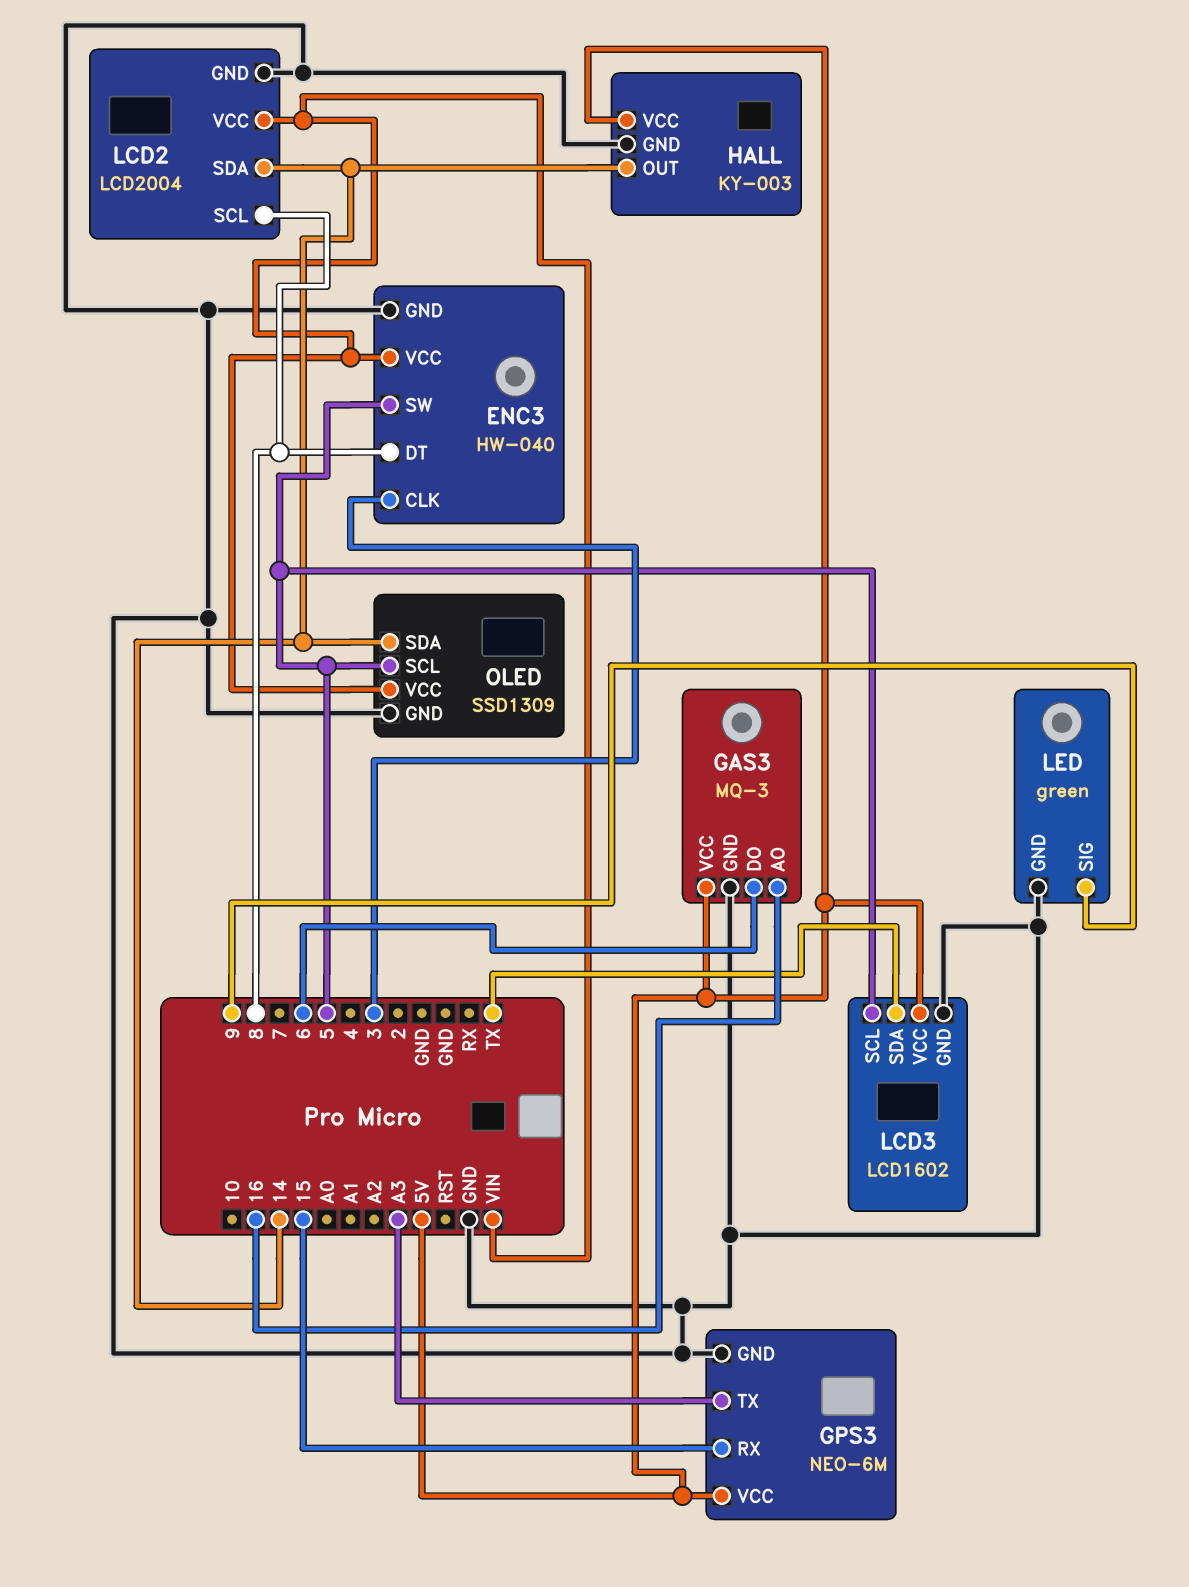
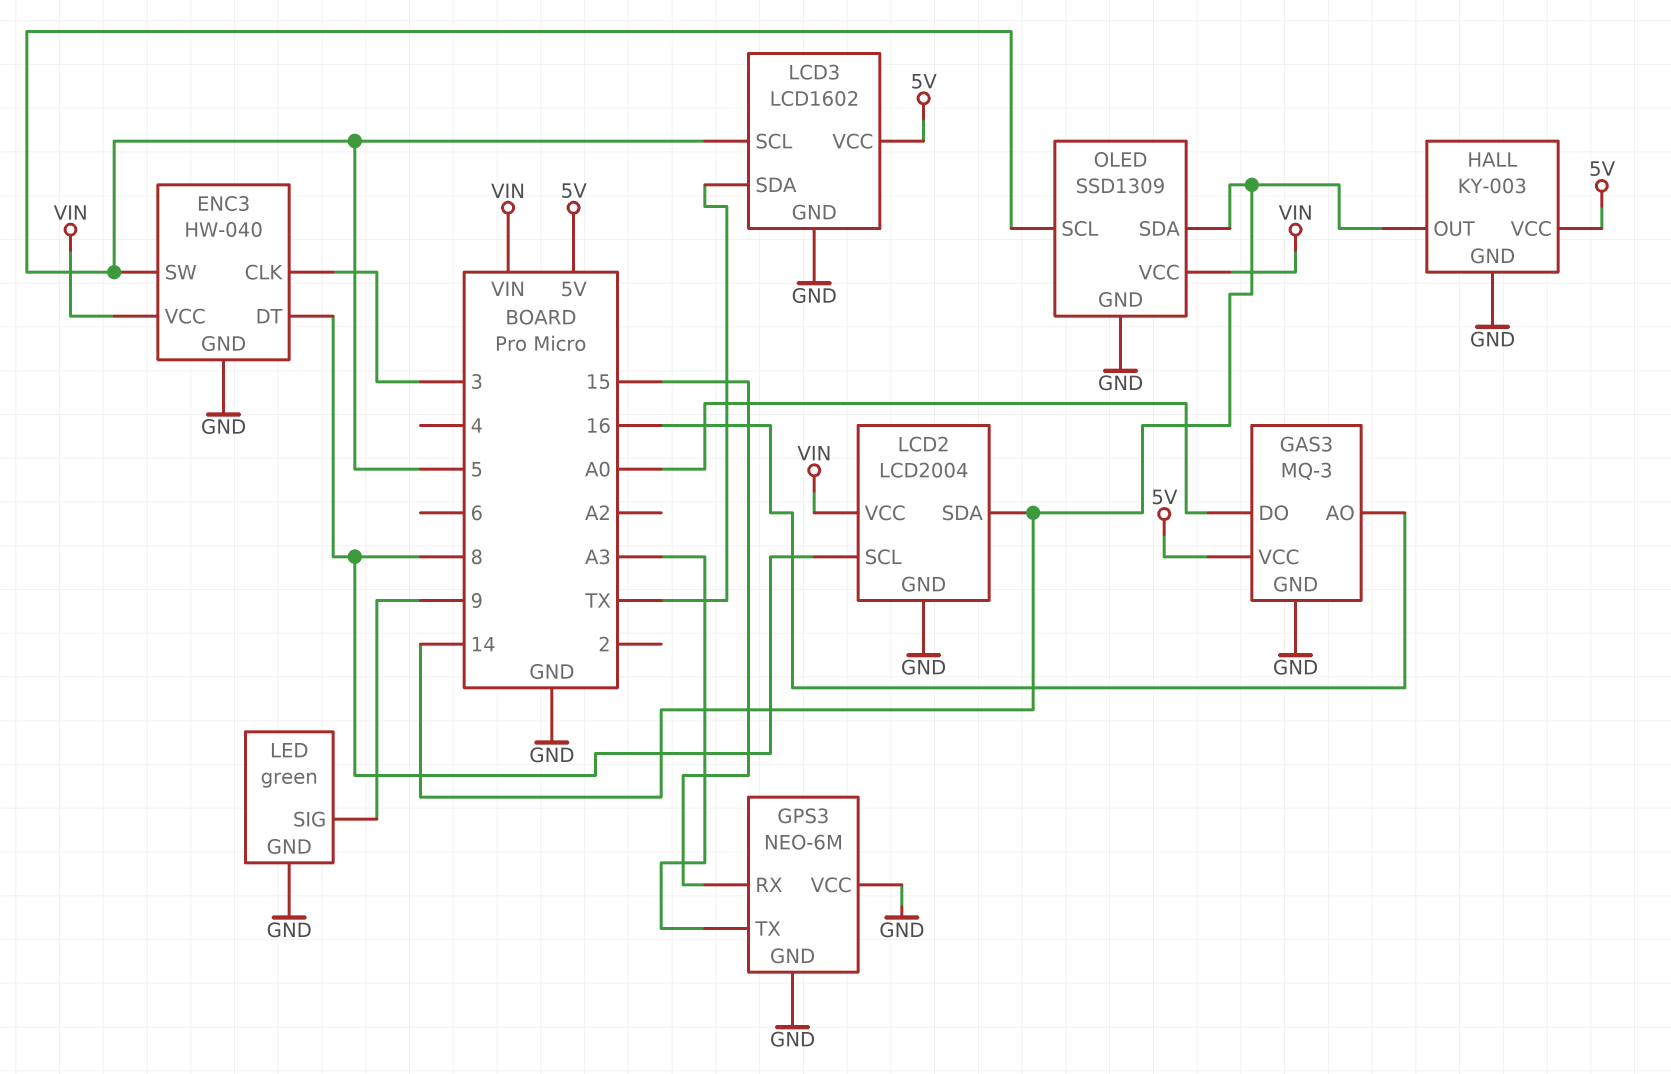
GAS3 pin DO: 6 -> A0
GPS3 pin VCC: 5V -> GND

